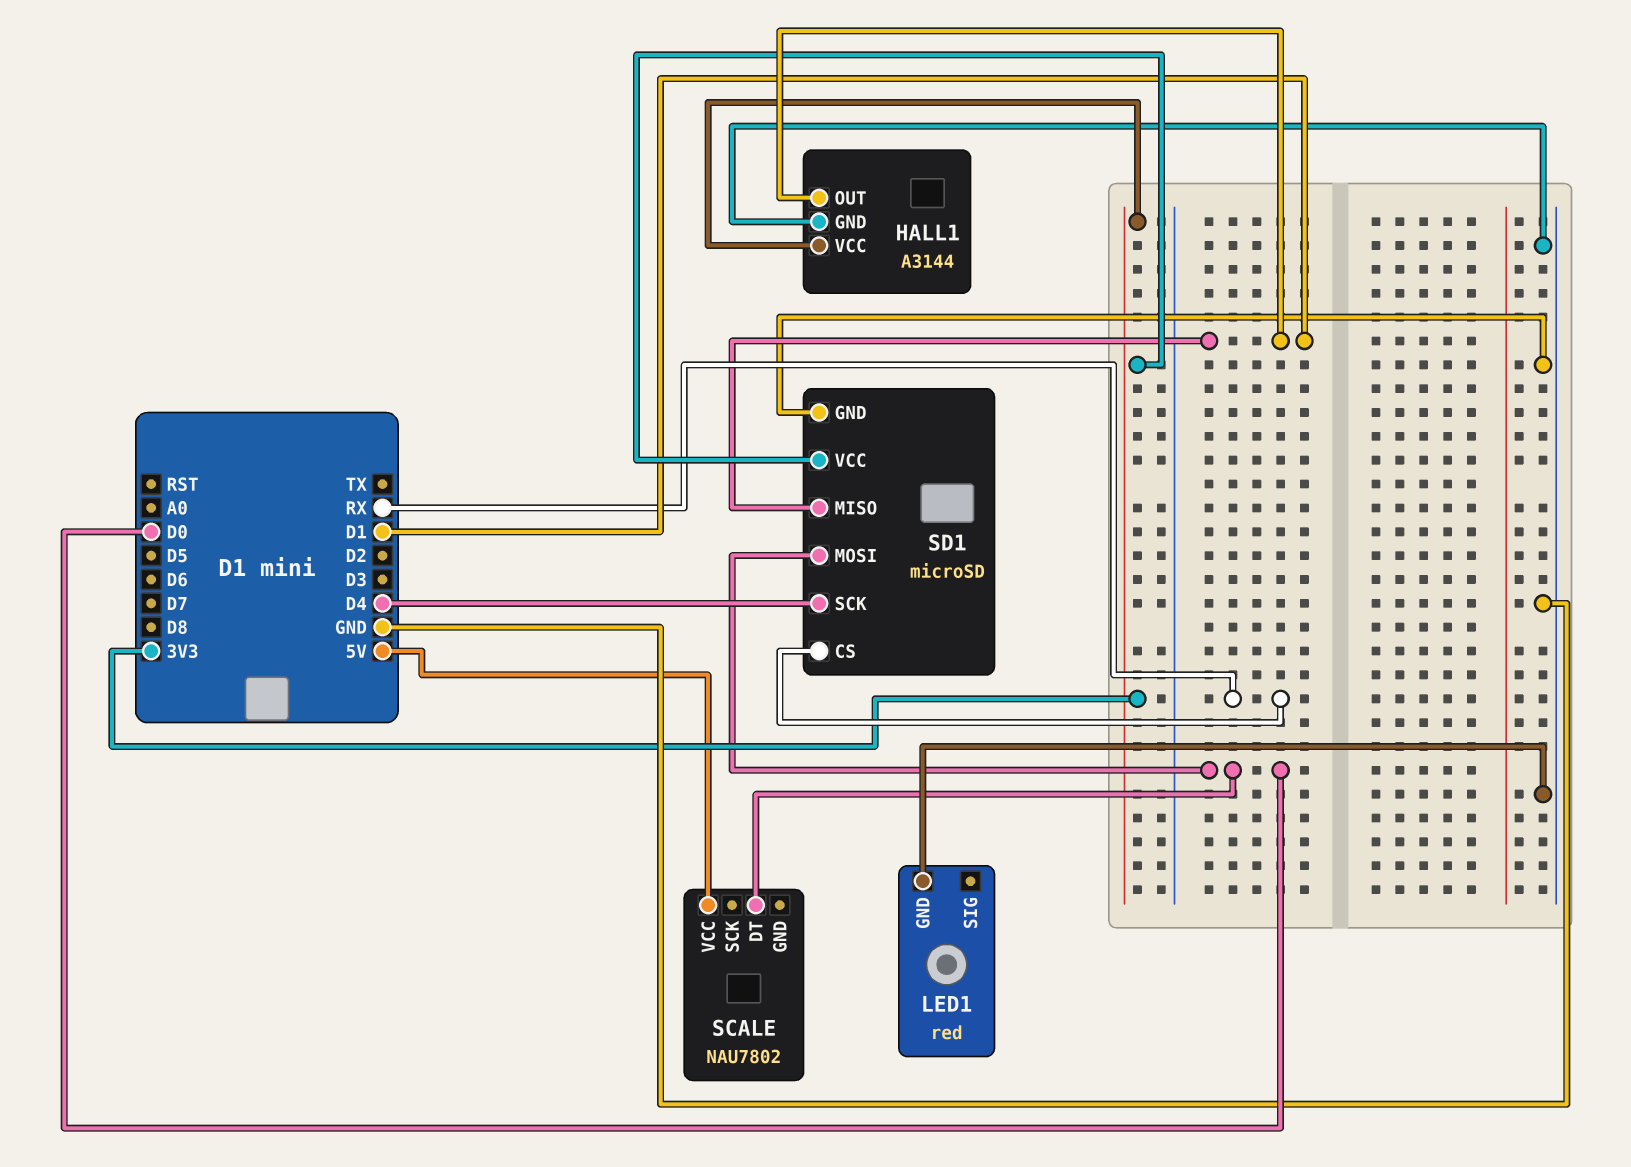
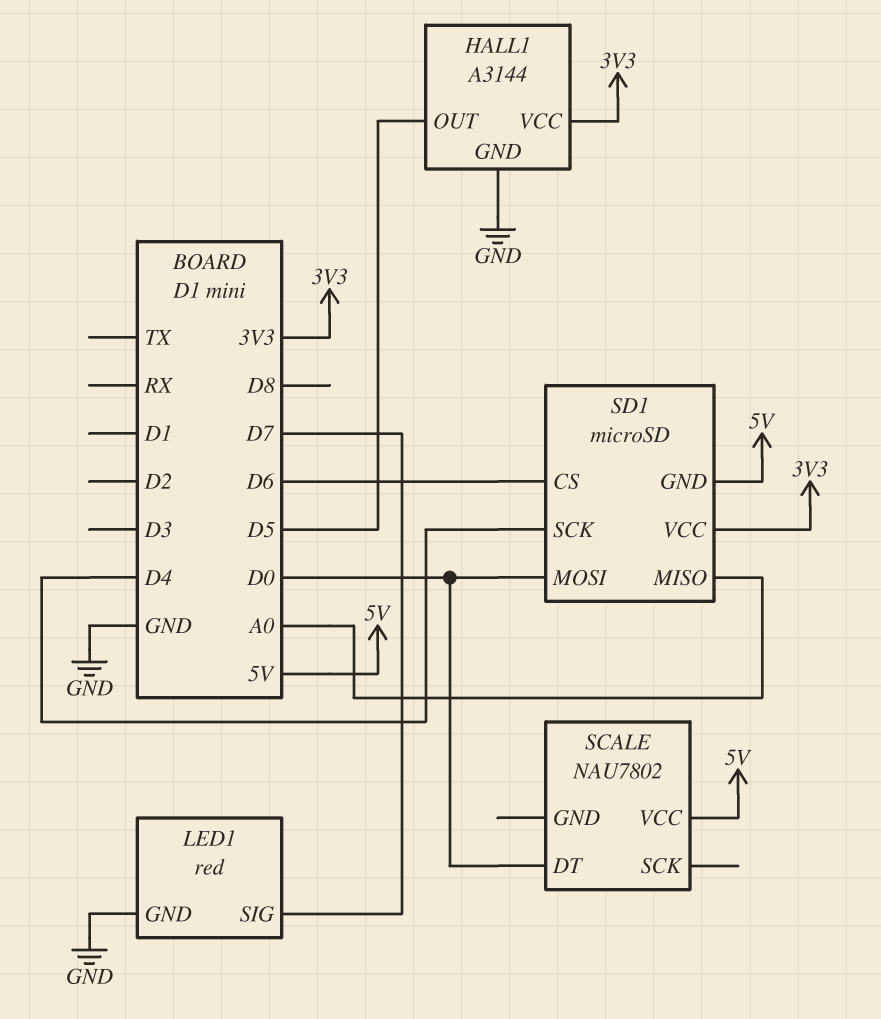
HALL1 pin OUT: D1 -> D5
LED1 pin SIG: none -> D7
SD1 pin CS: RX -> D6
SD1 pin GND: GND -> 5V
SD1 pin MISO: D1 -> A0

